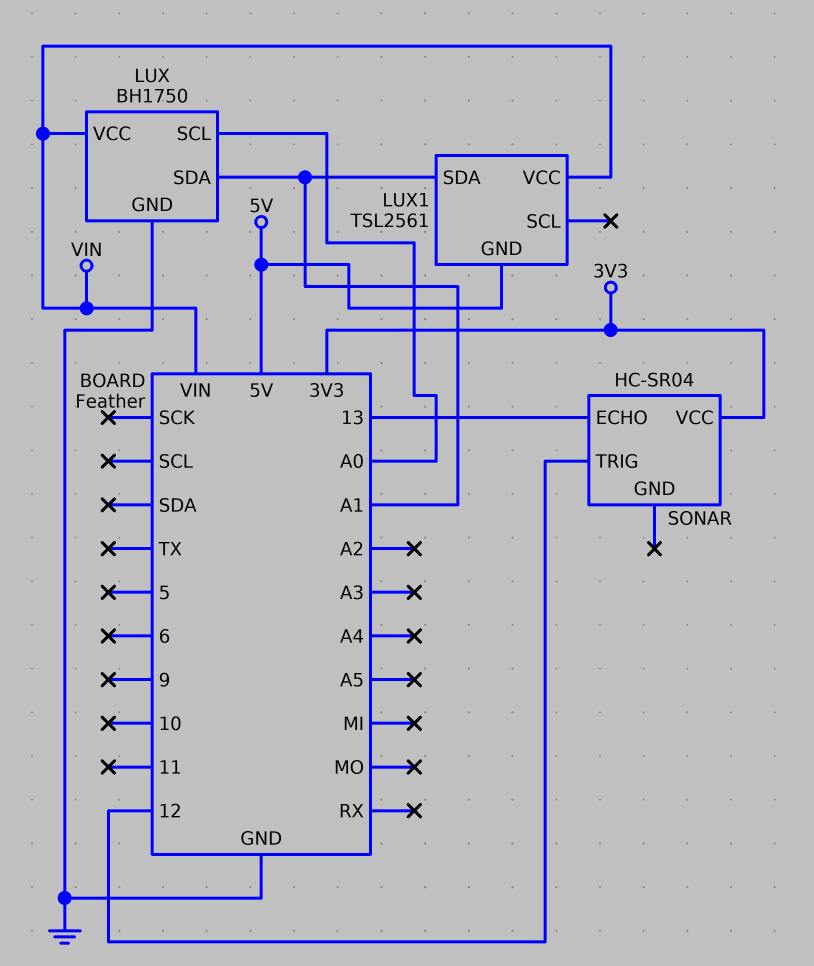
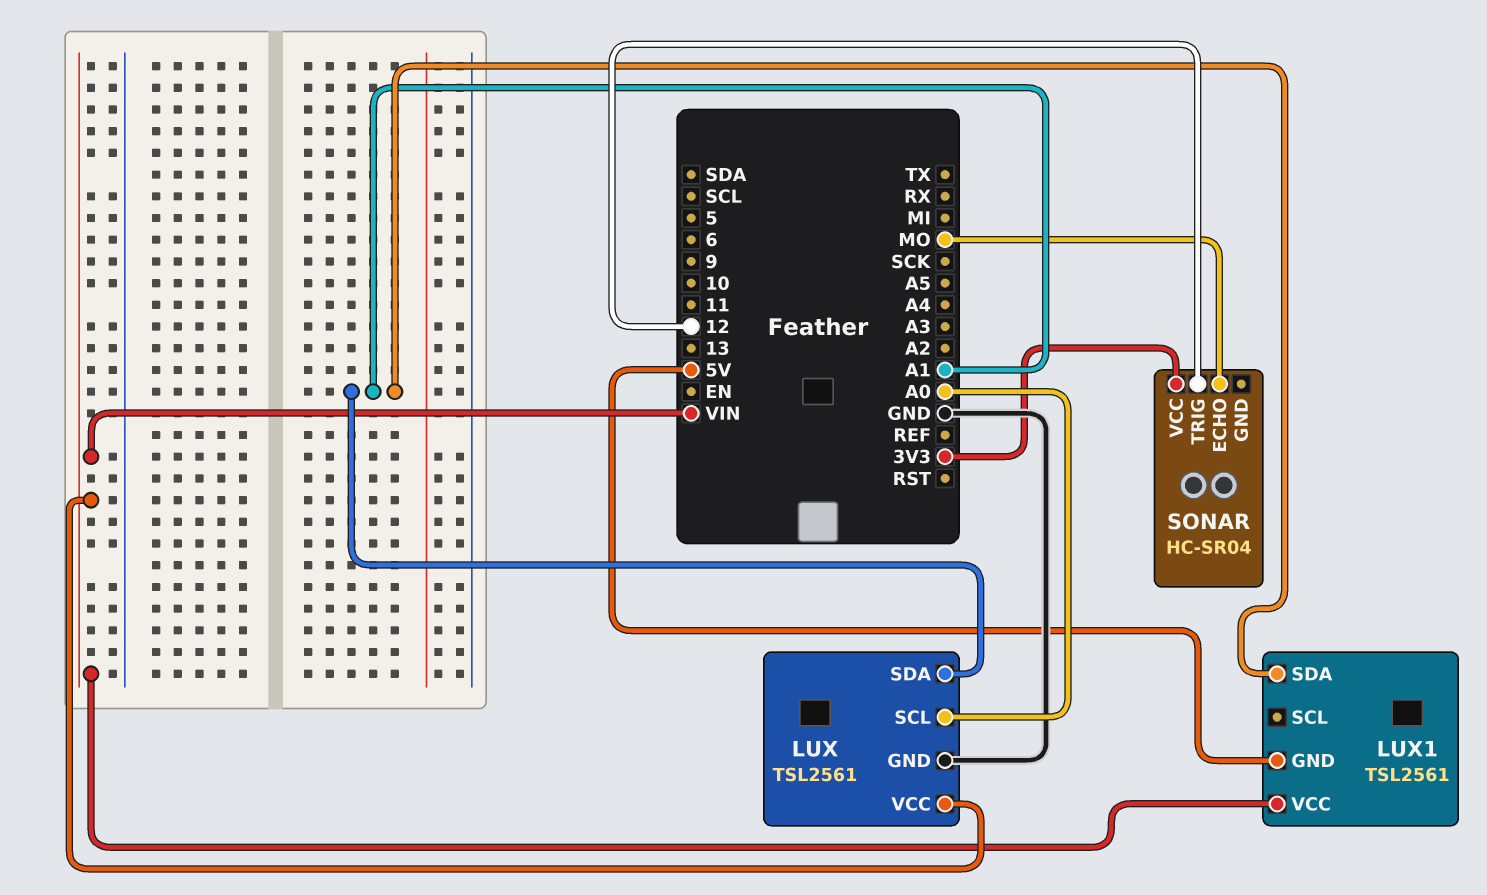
LUX: BH1750 -> TSL2561
SONAR pin ECHO: 13 -> MO

